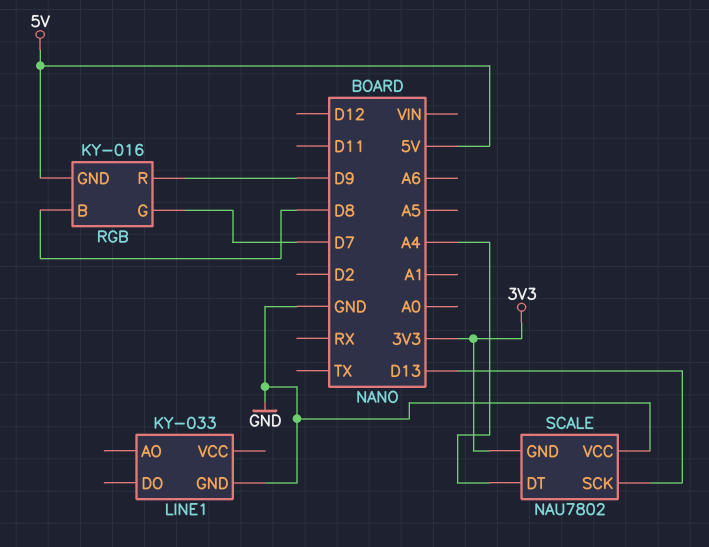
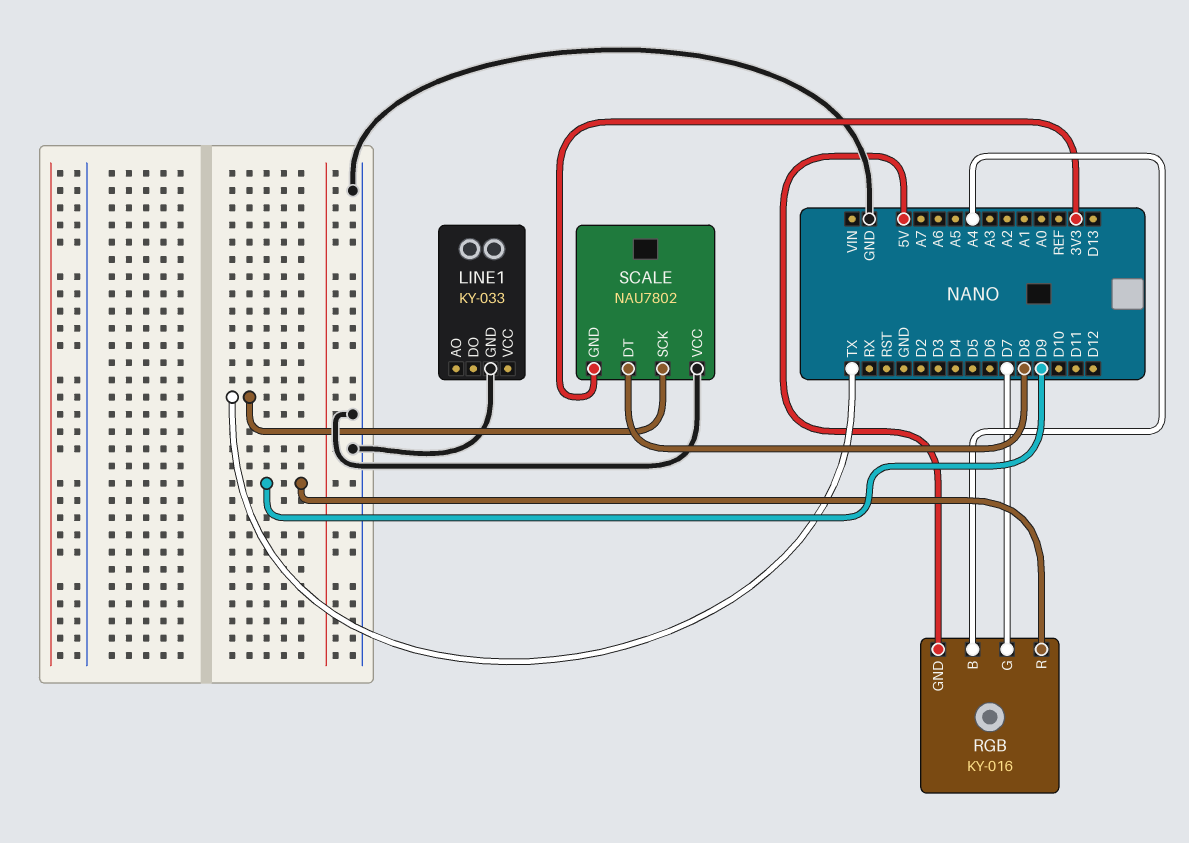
RGB pin B: D8 -> A4
SCALE pin DT: A4 -> D8
SCALE pin SCK: D13 -> TX

